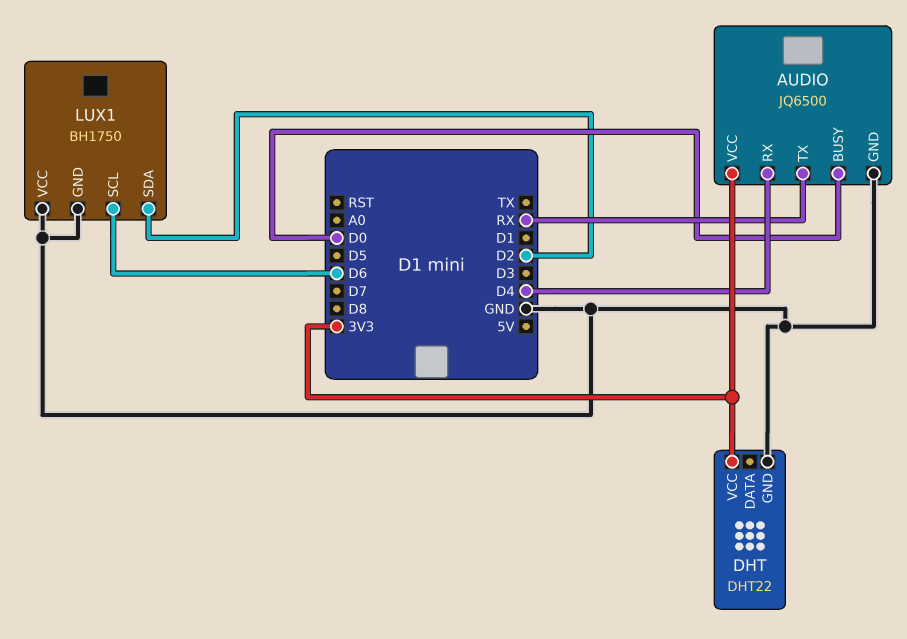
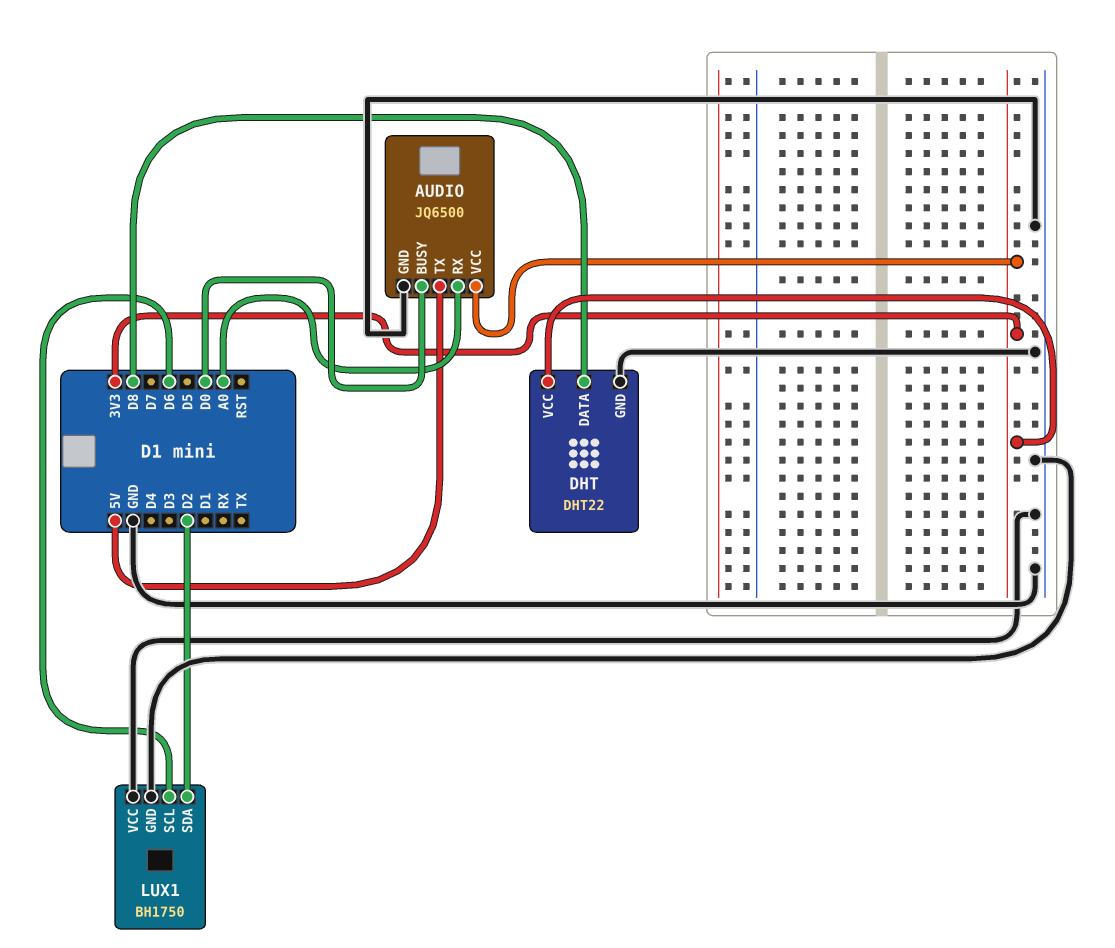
AUDIO pin RX: D4 -> A0
AUDIO pin TX: RX -> 5V
DHT pin DATA: none -> D8

